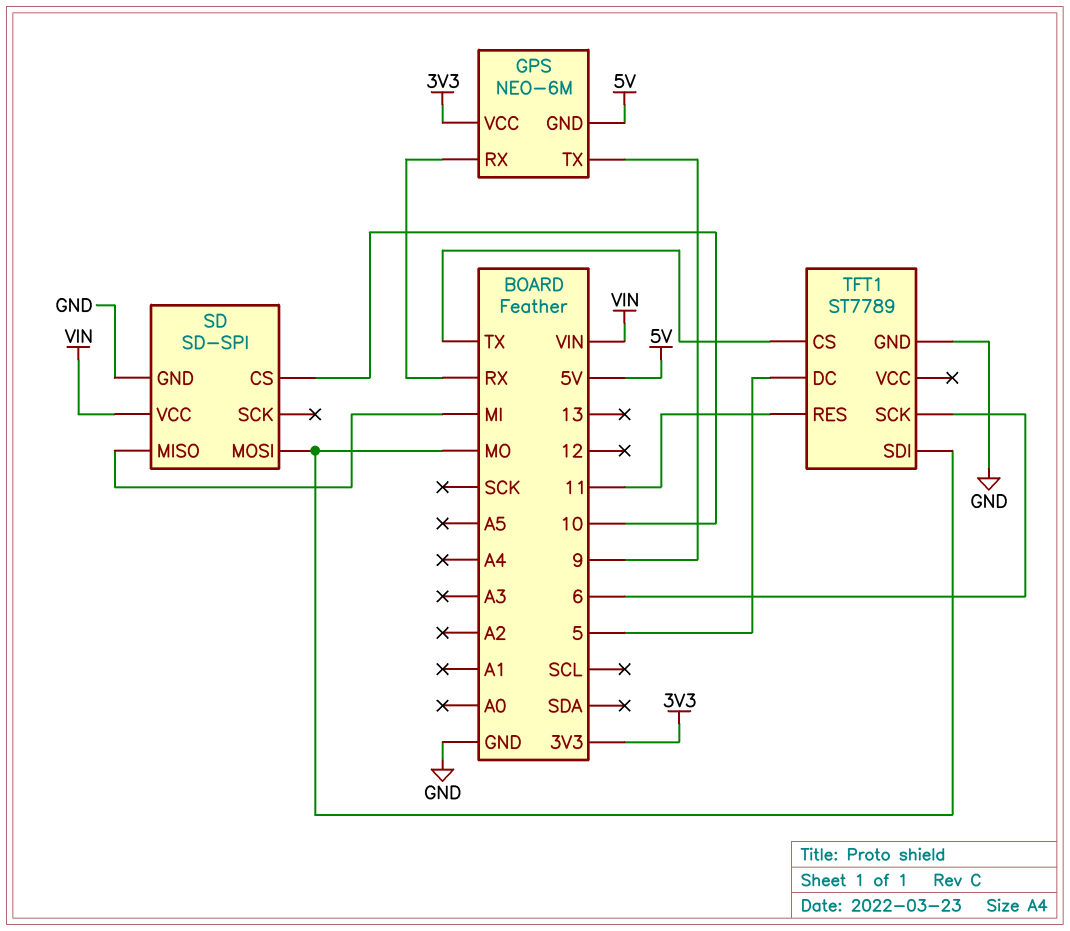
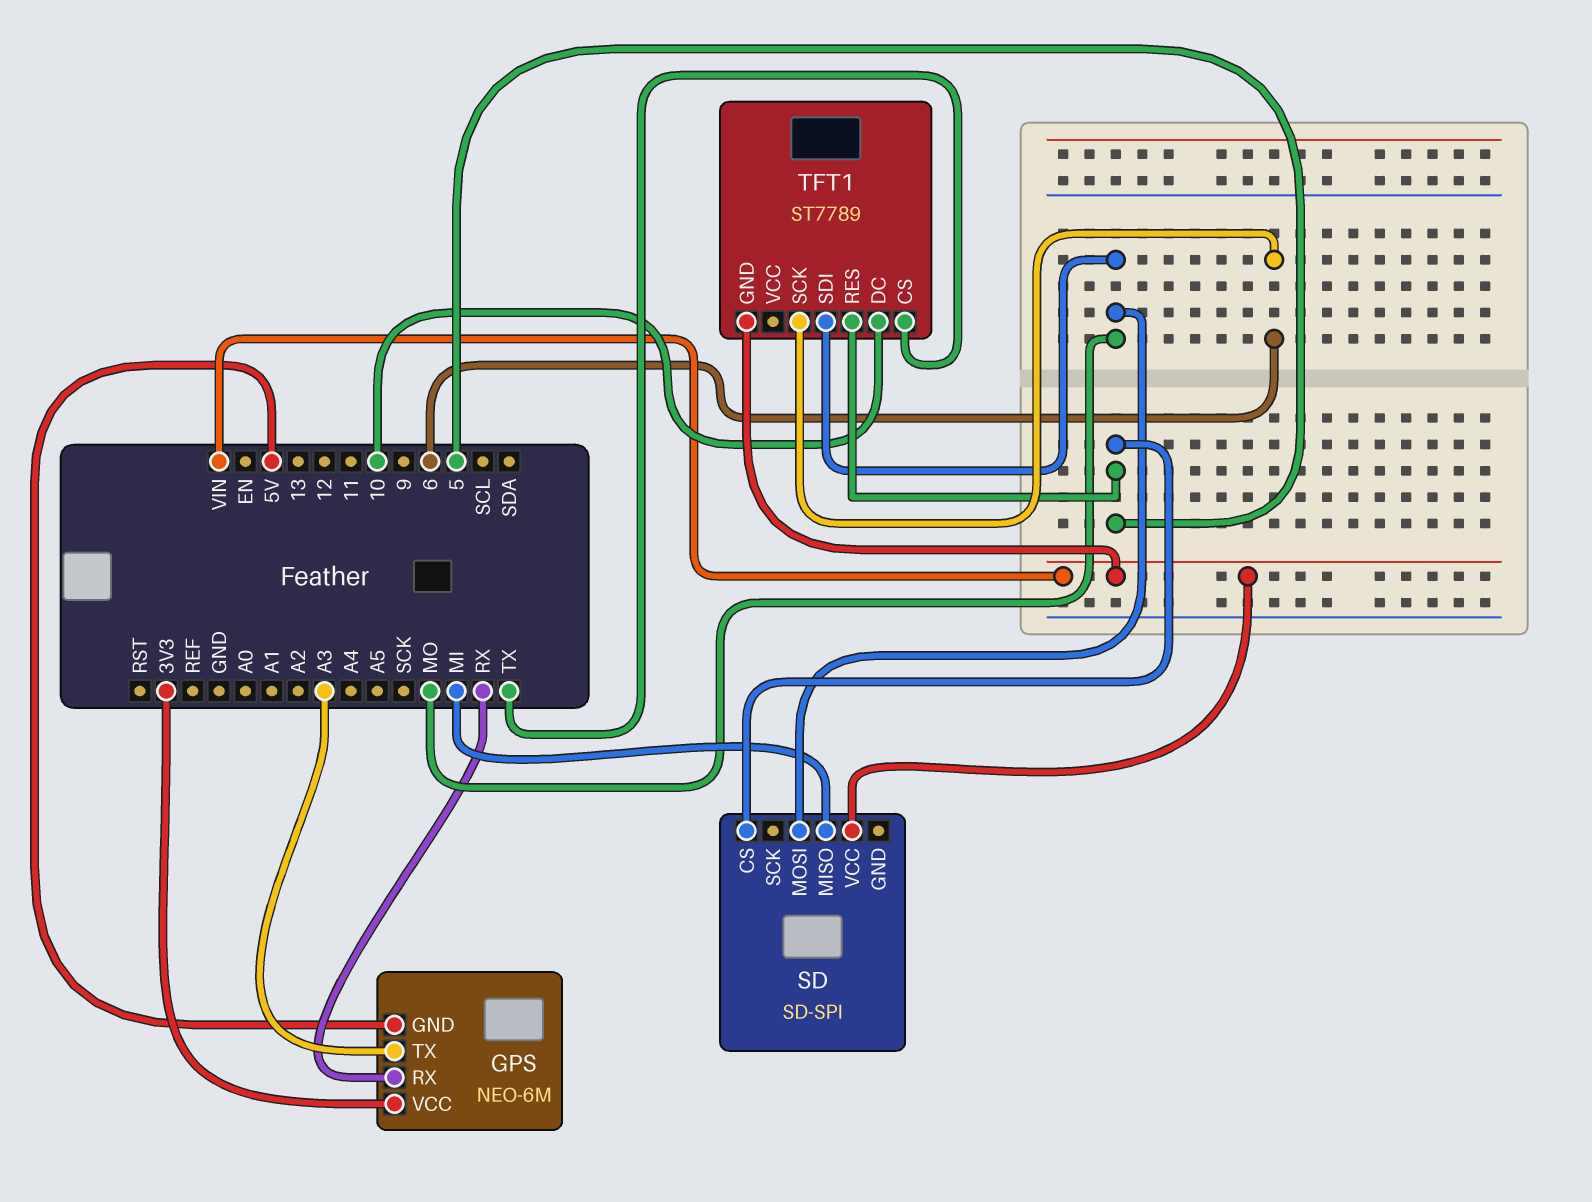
GPS pin TX: 9 -> A3
SD pin CS: 10 -> 5
SD pin GND: GND -> none
TFT1 pin DC: 5 -> 10
TFT1 pin GND: GND -> VIN
TFT1 pin RES: 11 -> 5

